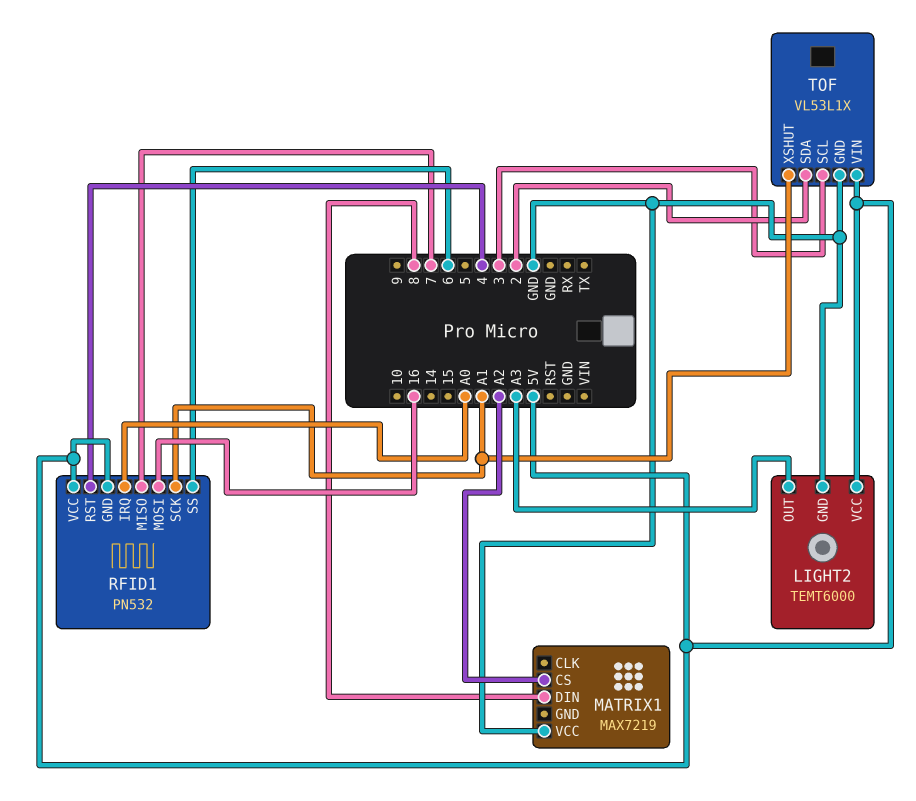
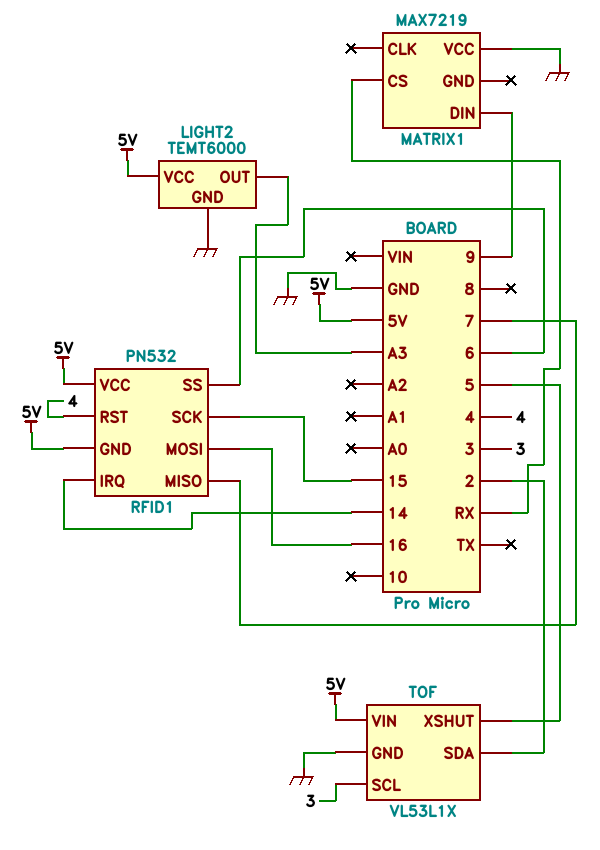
MATRIX1 pin CS: A2 -> RX
MATRIX1 pin DIN: 8 -> 9
RFID1 pin IRQ: A0 -> 14
RFID1 pin SCK: A1 -> 15
TOF pin XSHUT: A1 -> 5

